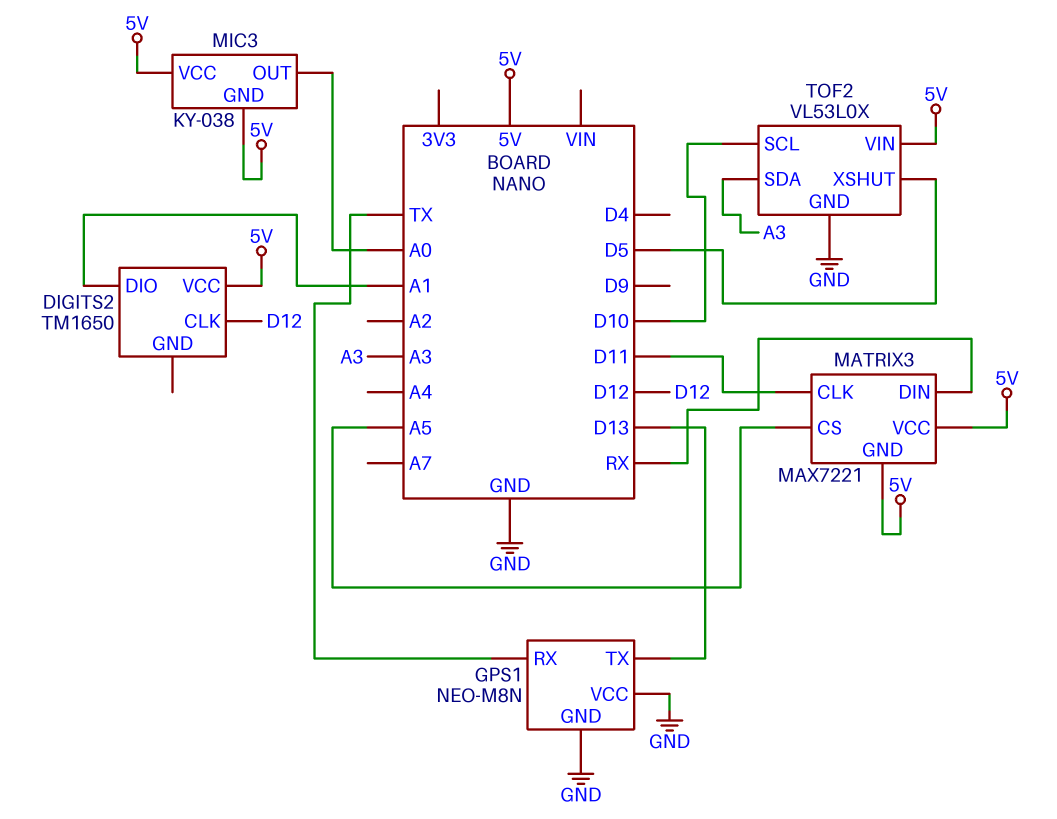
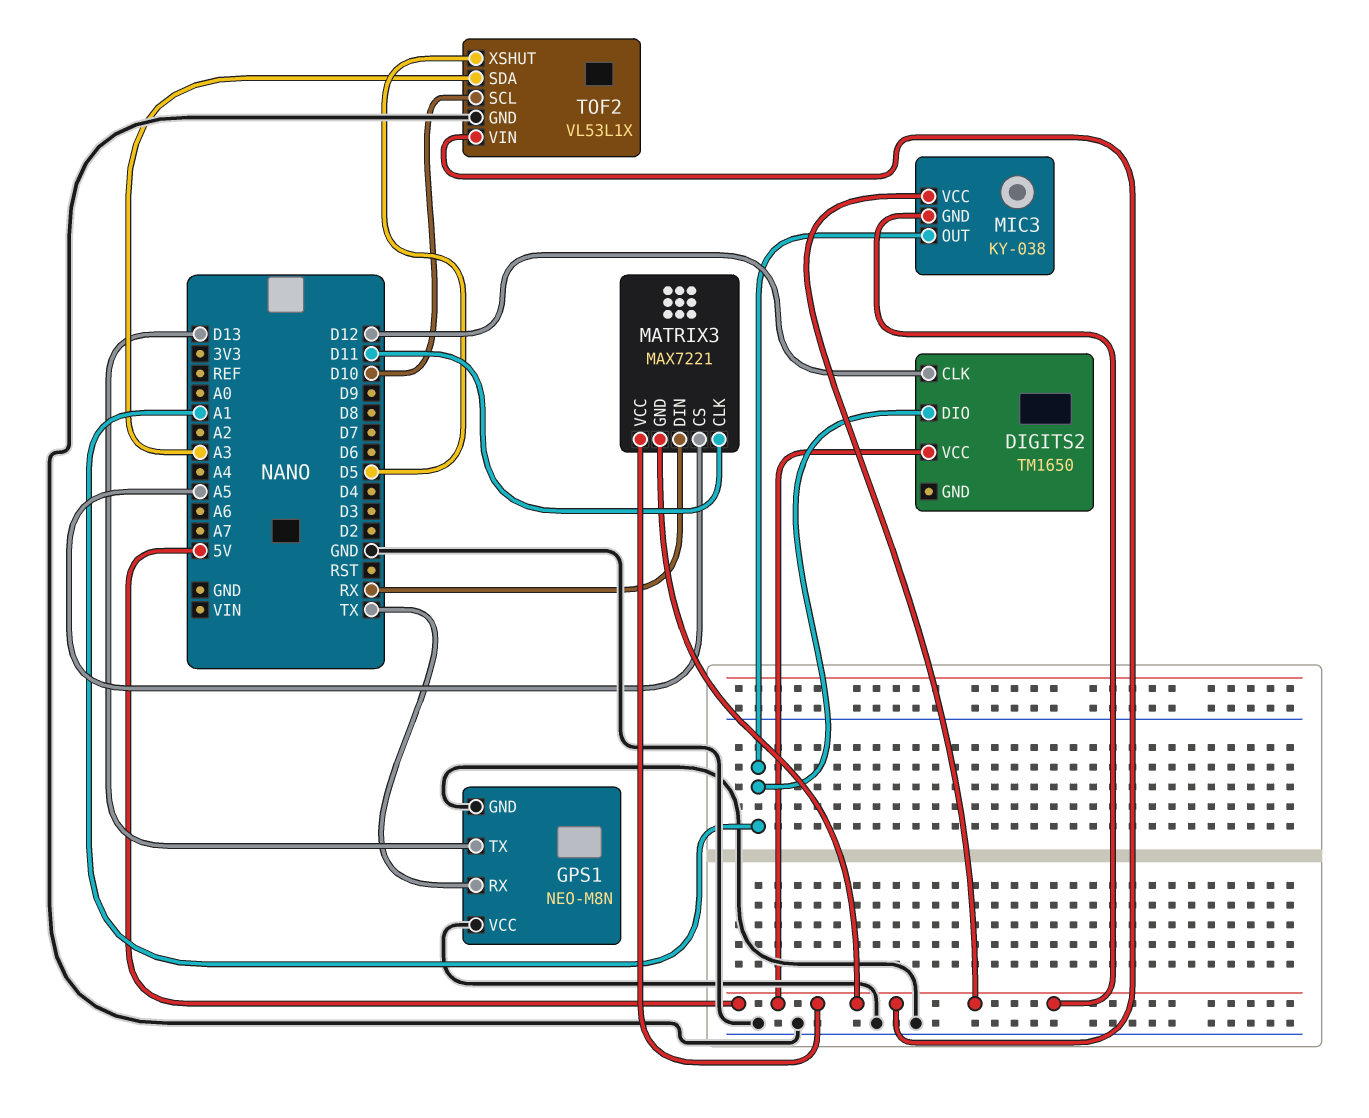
MIC3 pin OUT: A0 -> A1
TOF2: VL53L0X -> VL53L1X

